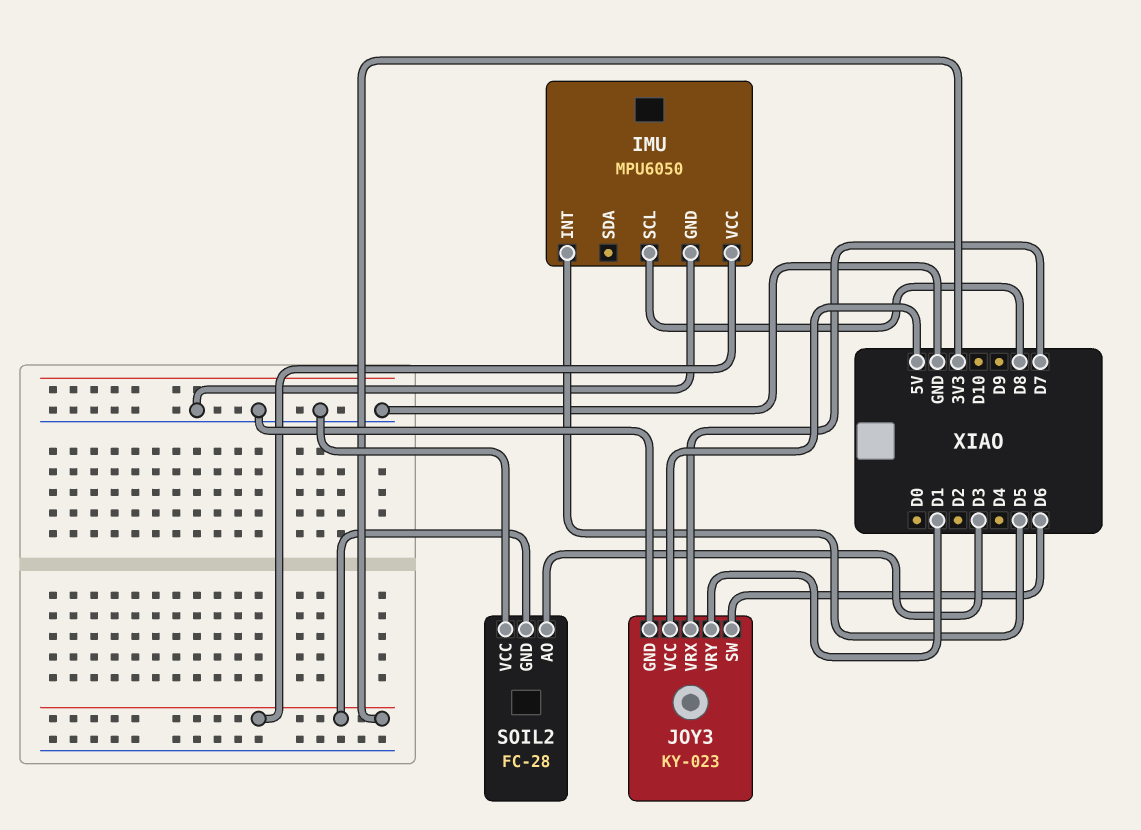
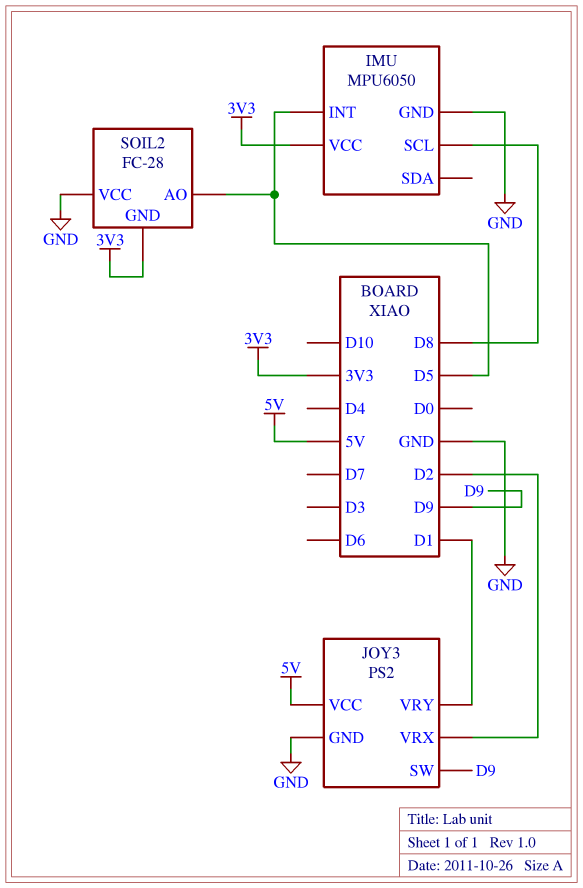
JOY3: KY-023 -> PS2
JOY3 pin SW: D6 -> D9
JOY3 pin VRX: D7 -> D2
SOIL2 pin AO: D3 -> D5

